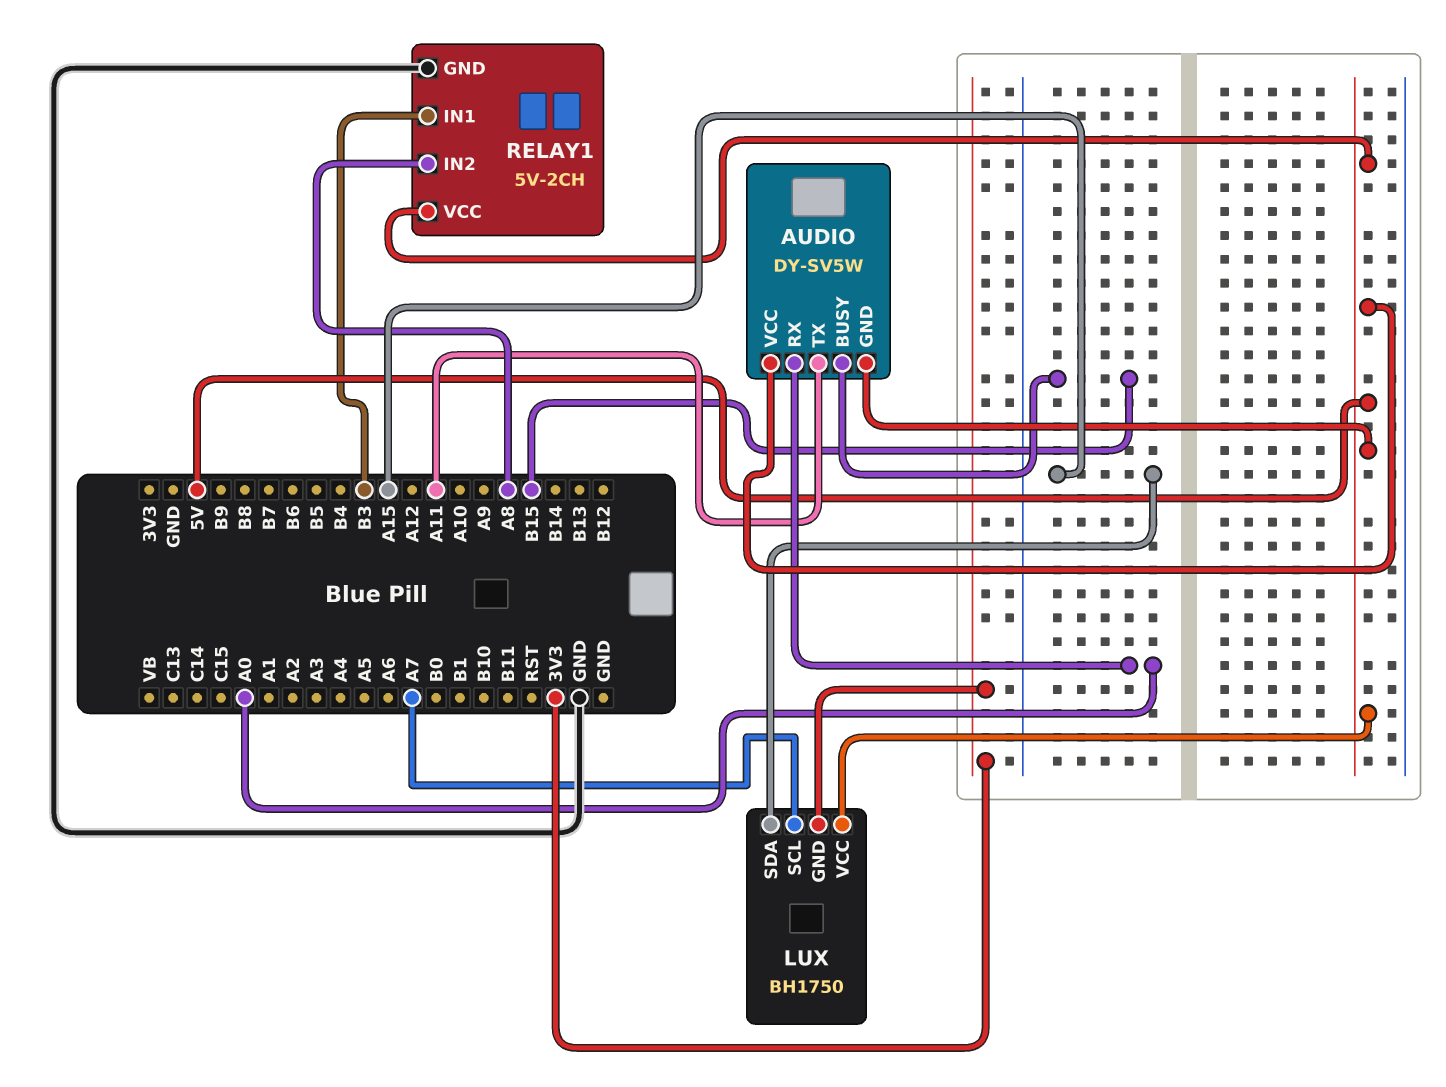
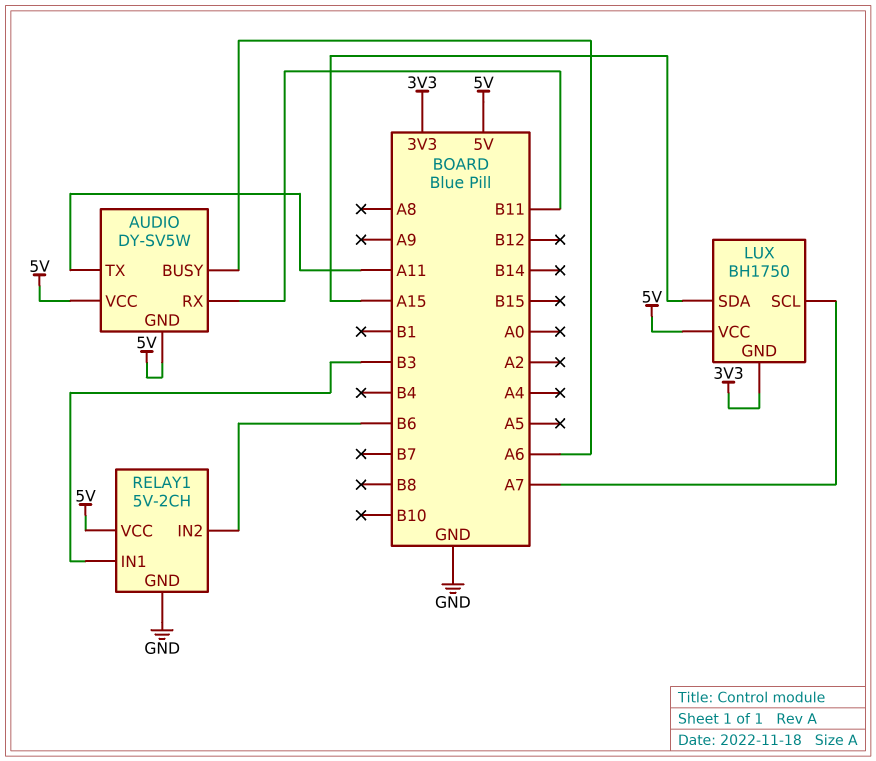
AUDIO pin BUSY: B15 -> A6
AUDIO pin RX: A0 -> B11
RELAY1 pin IN2: A8 -> B6

